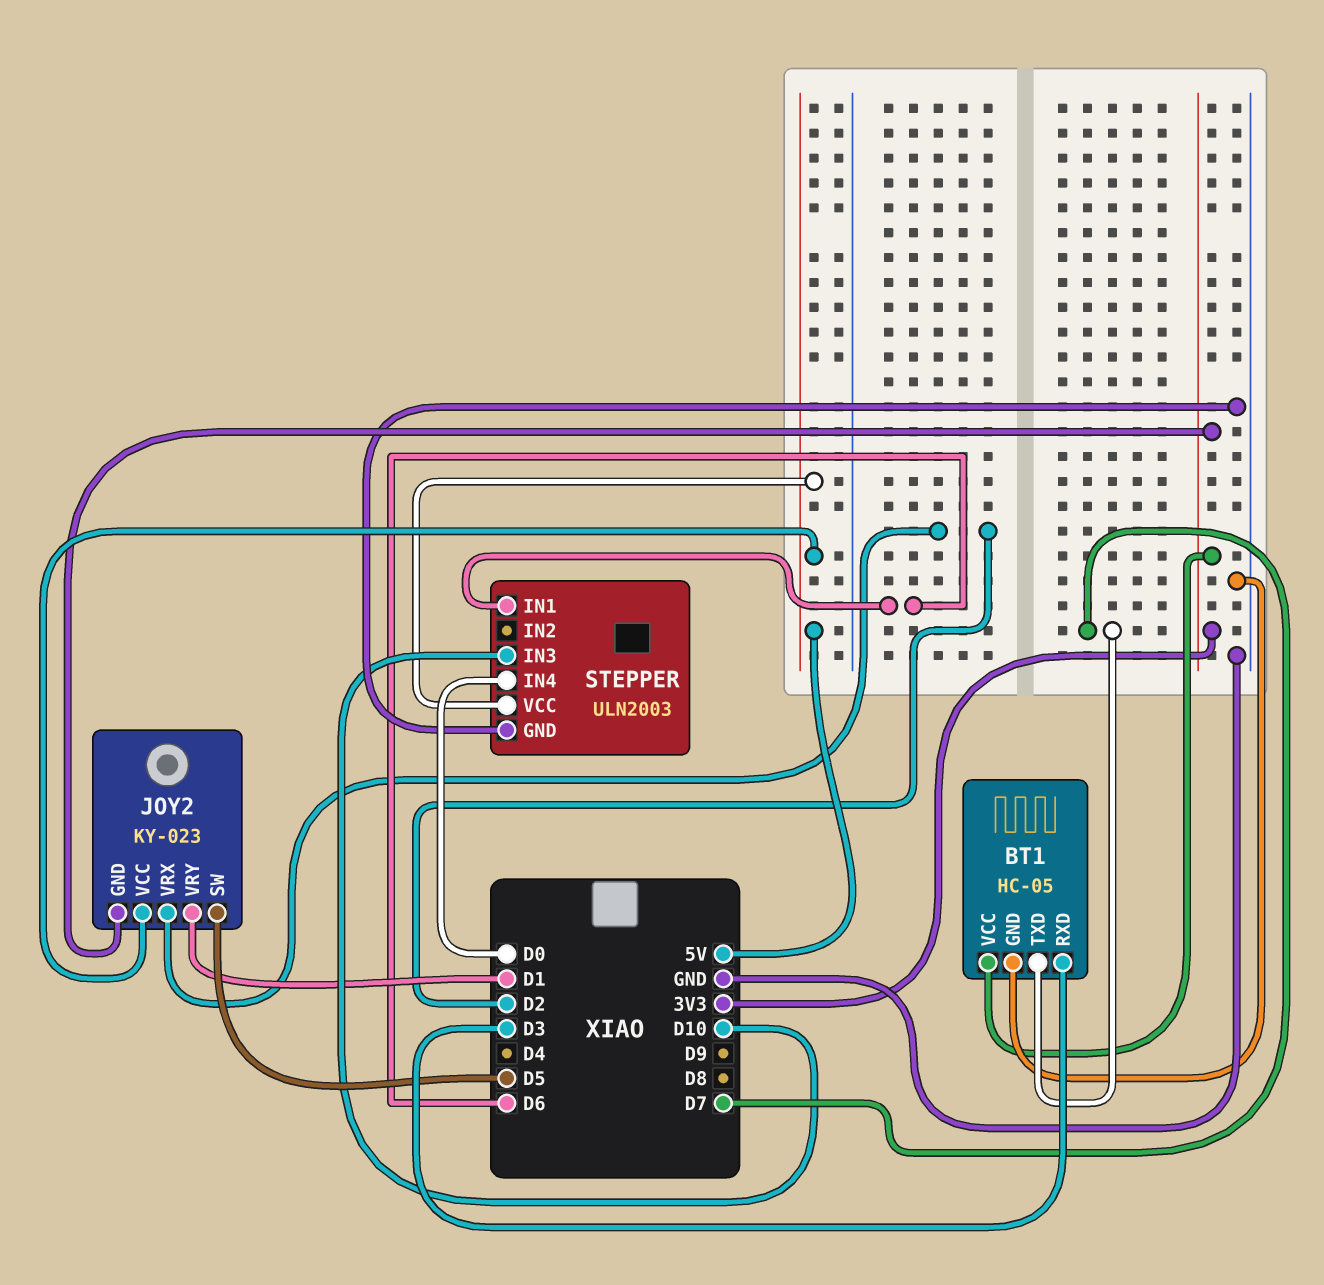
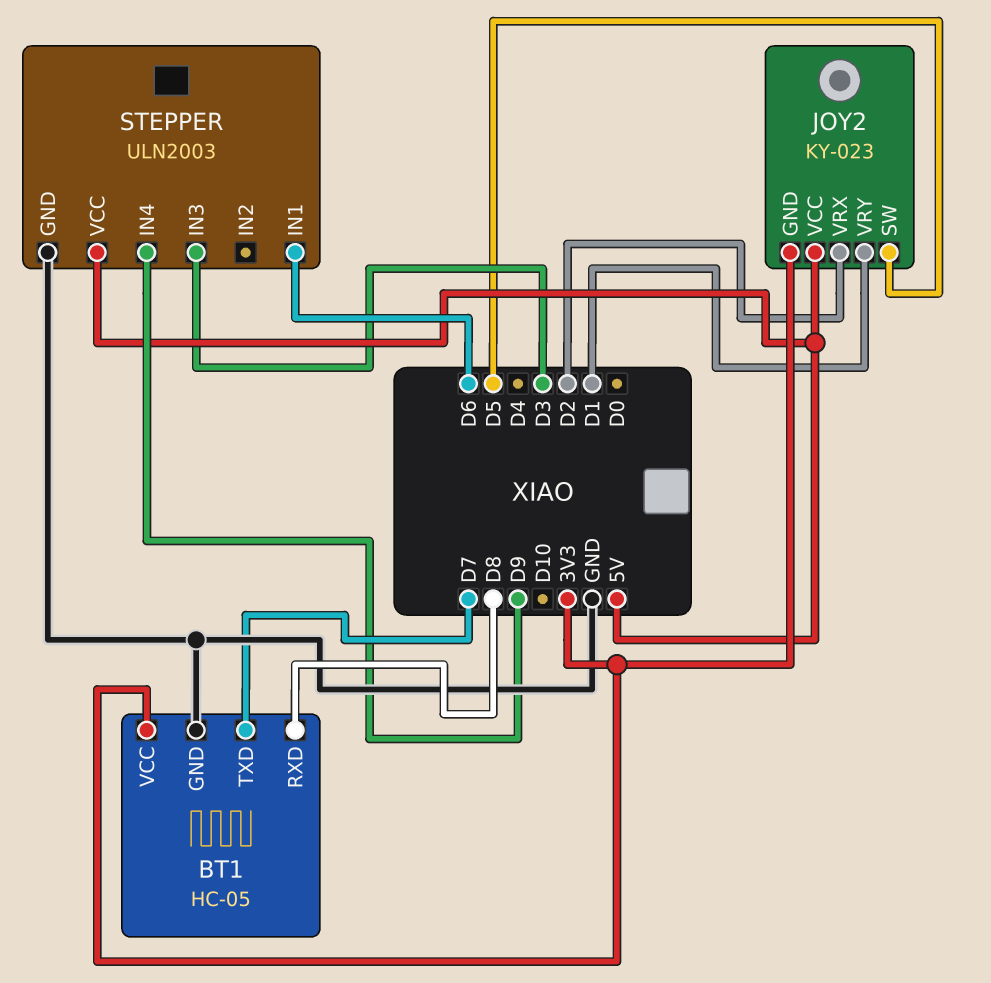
BT1 pin RXD: D3 -> D8
STEPPER pin IN3: D10 -> D3
STEPPER pin IN4: D0 -> D9

